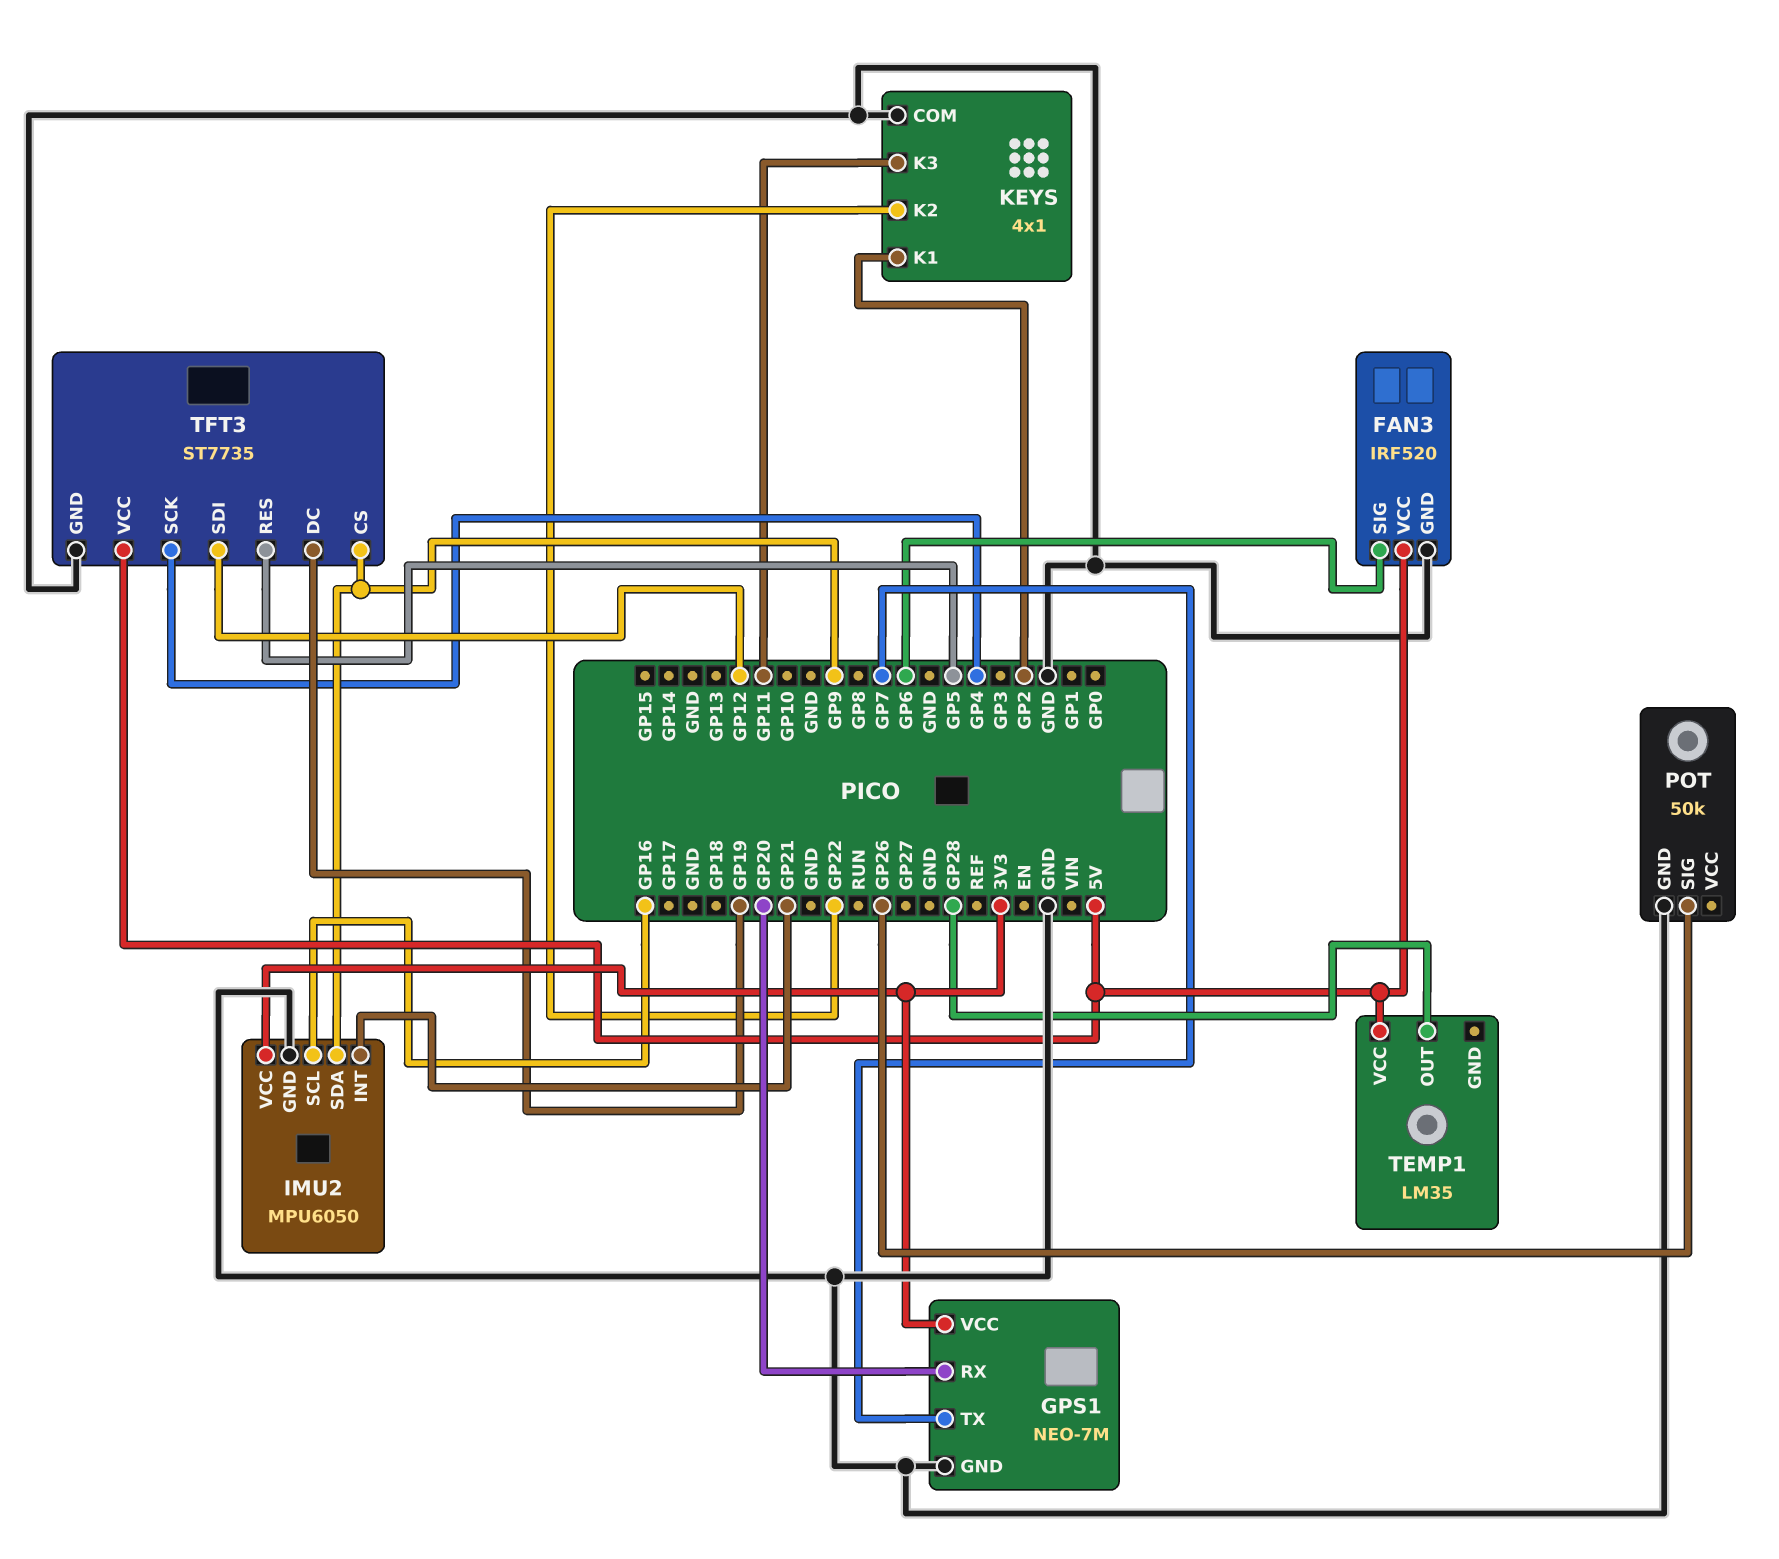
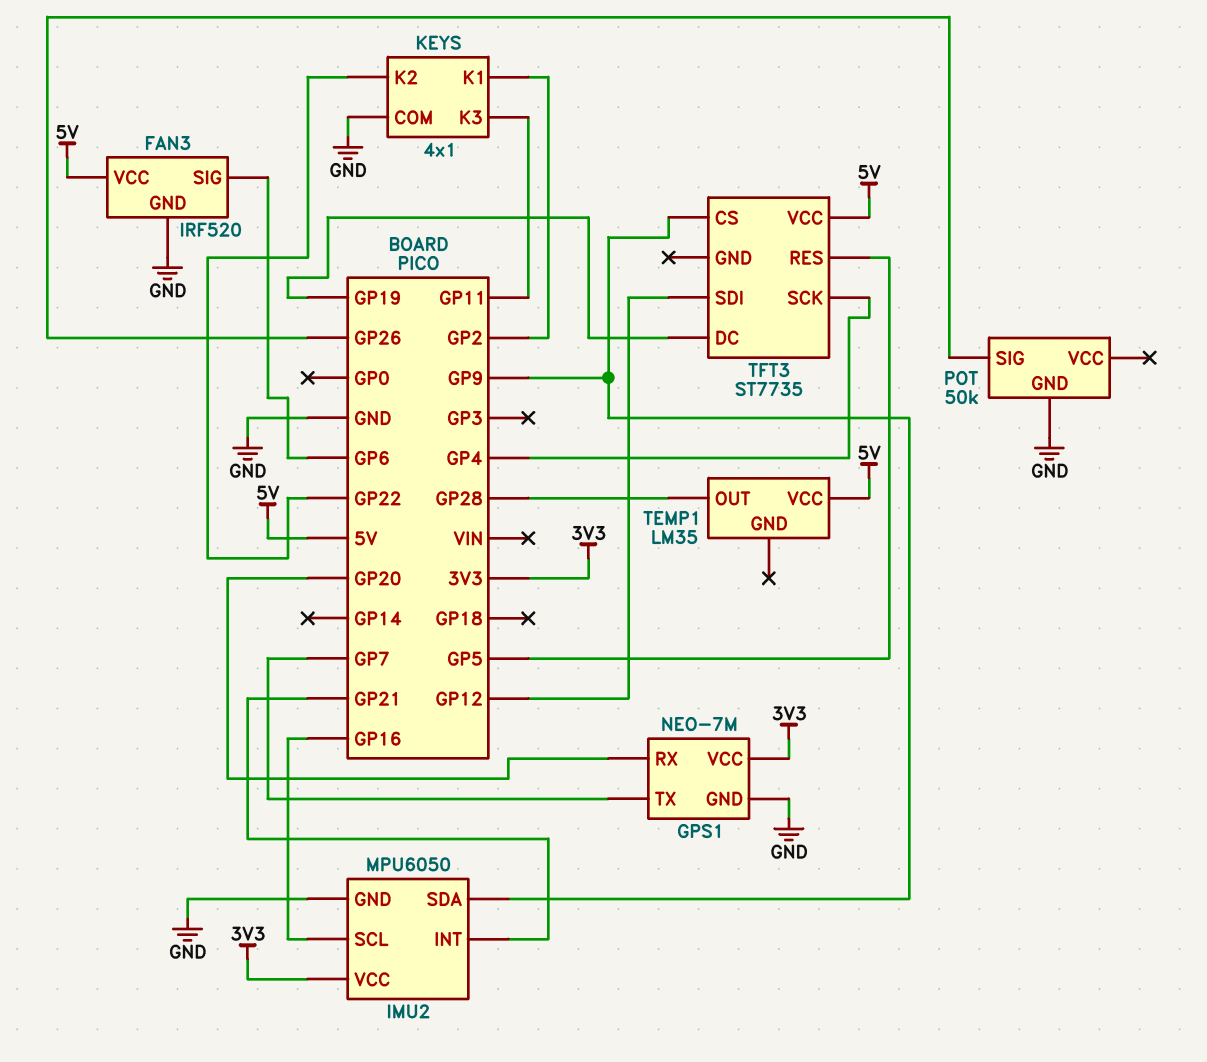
TFT3 pin GND: GND -> none

